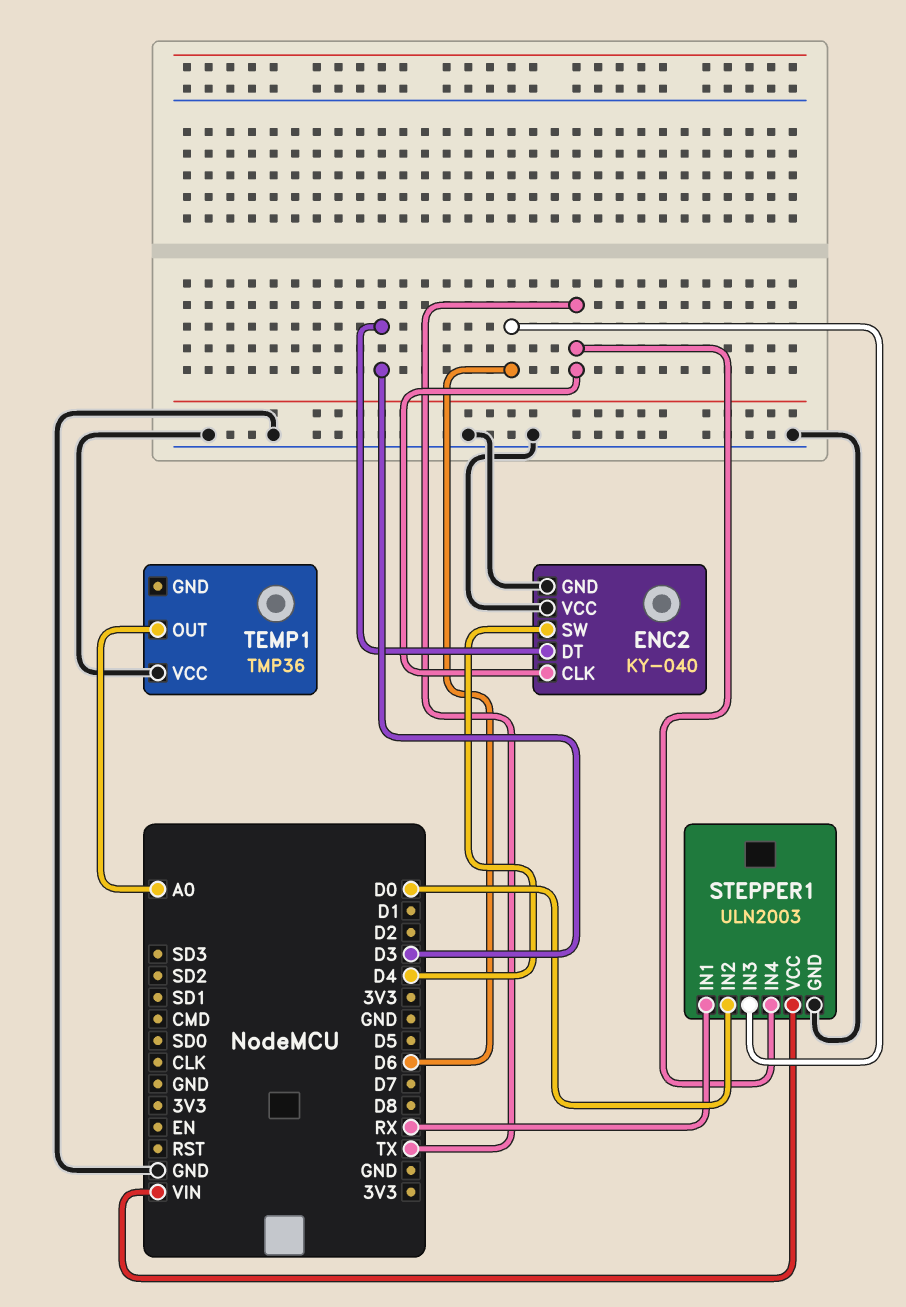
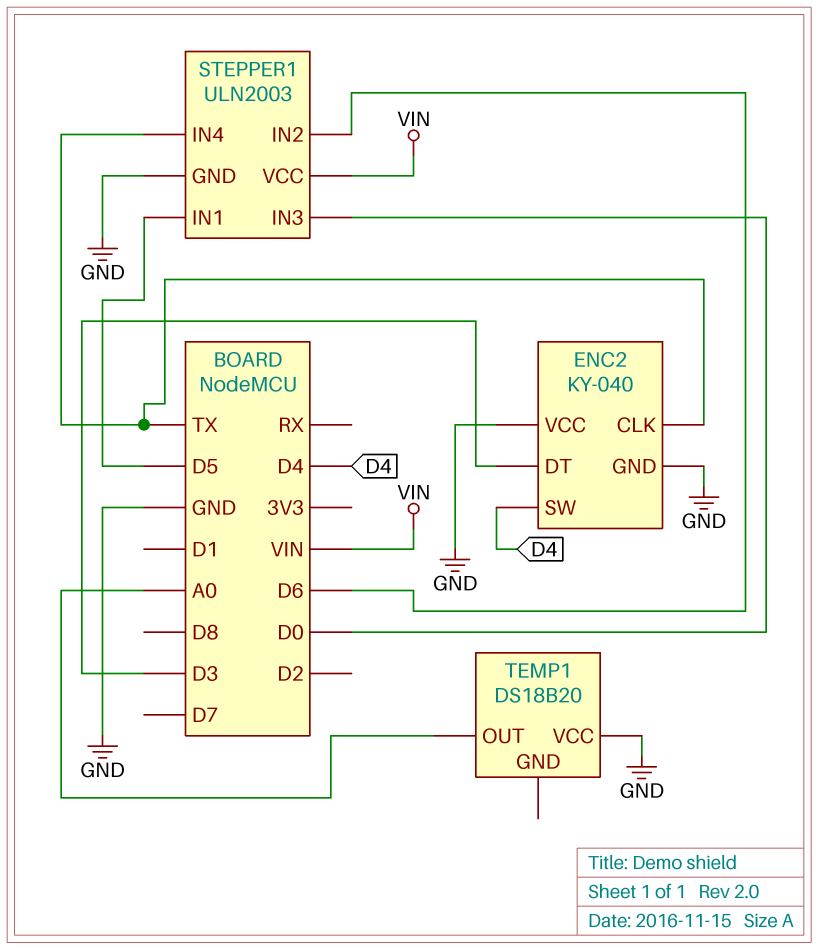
STEPPER1 pin IN1: RX -> D5
STEPPER1 pin IN2: D0 -> D6
STEPPER1 pin IN3: D6 -> D0
TEMP1: TMP36 -> DS18B20

